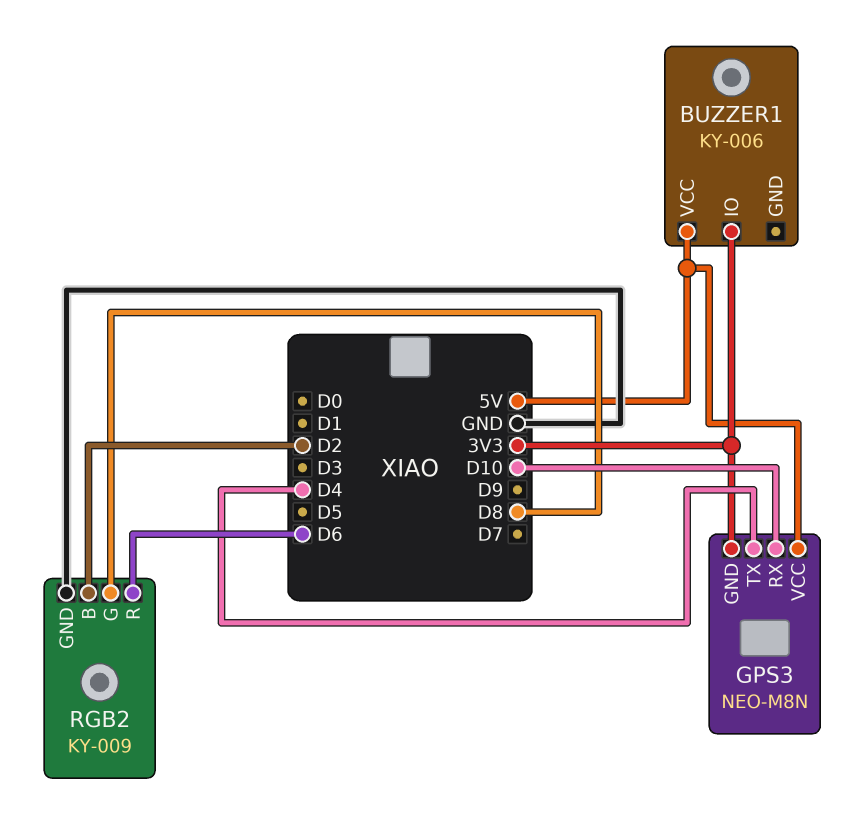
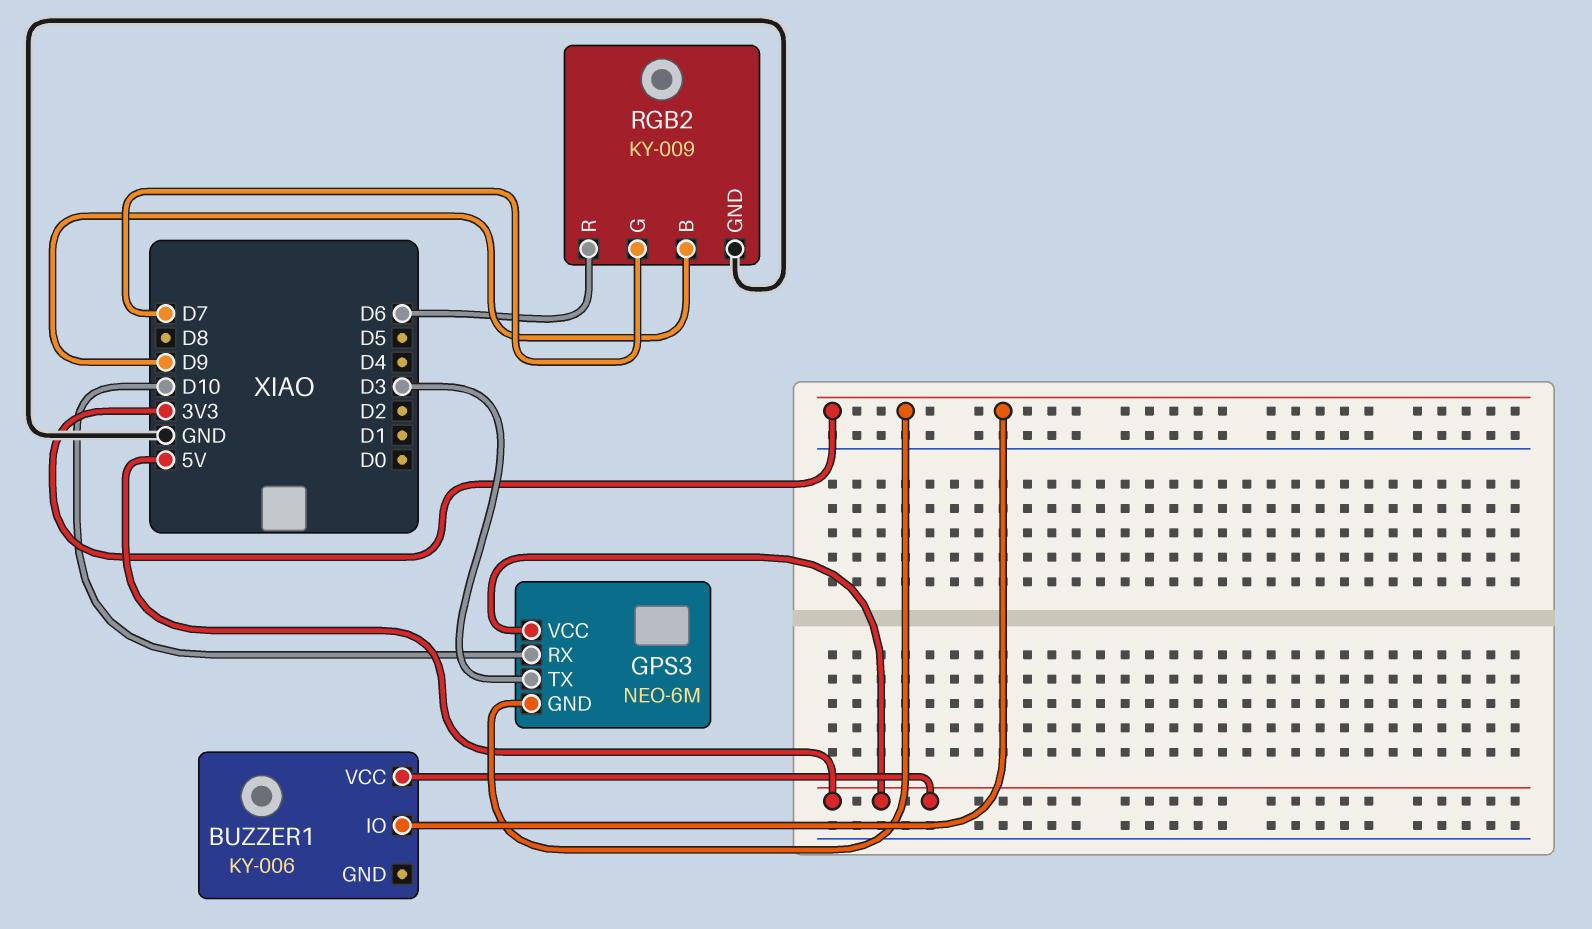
GPS3: NEO-M8N -> NEO-6M
GPS3 pin TX: D4 -> D3
RGB2 pin B: D2 -> D9
RGB2 pin G: D8 -> D7

